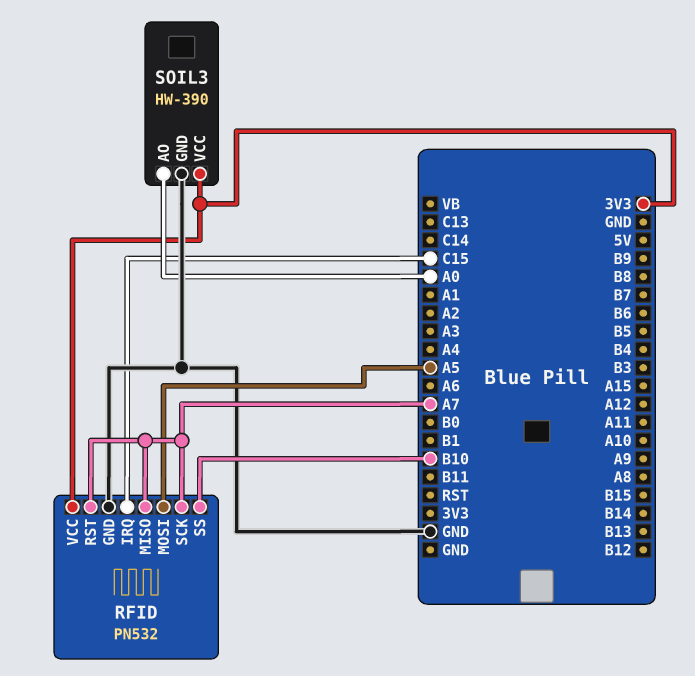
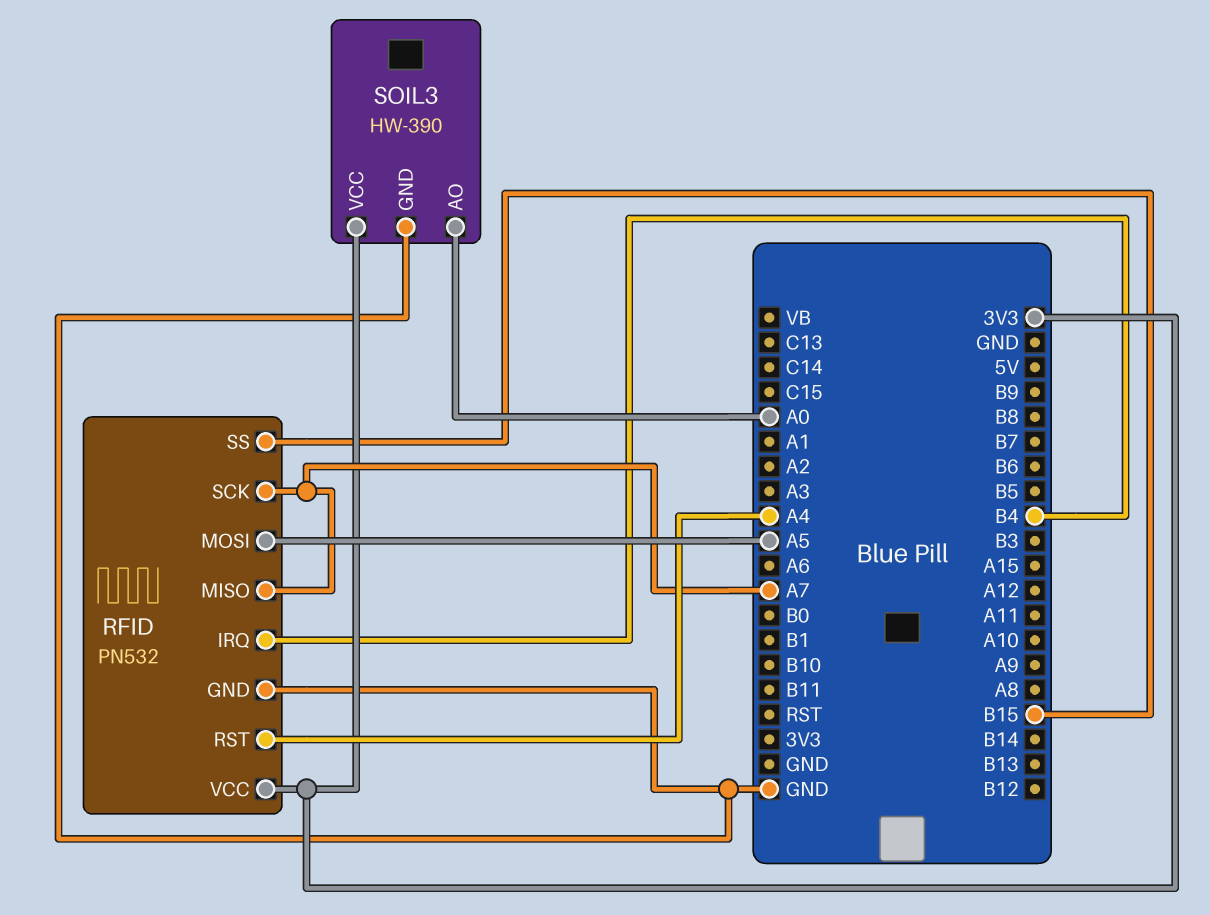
RFID pin IRQ: C15 -> B4
RFID pin RST: A7 -> A4
RFID pin SS: B10 -> B15

